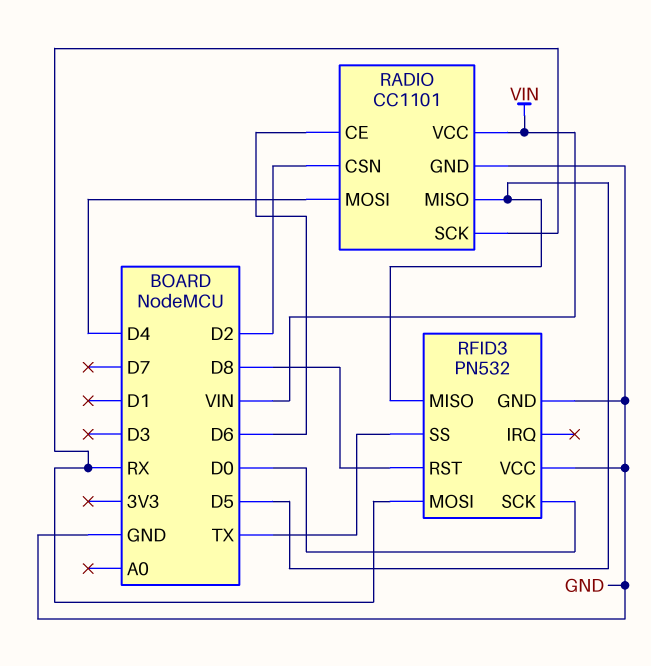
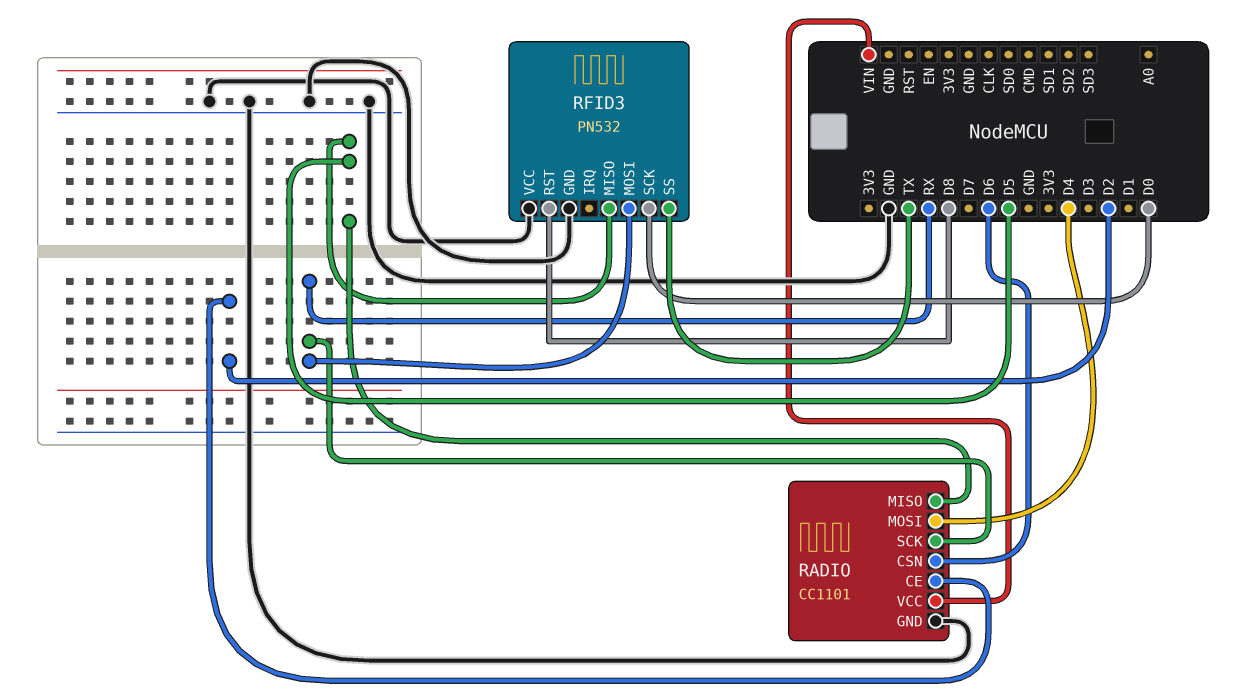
RADIO pin CE: D6 -> D2
RADIO pin CSN: D2 -> D6

